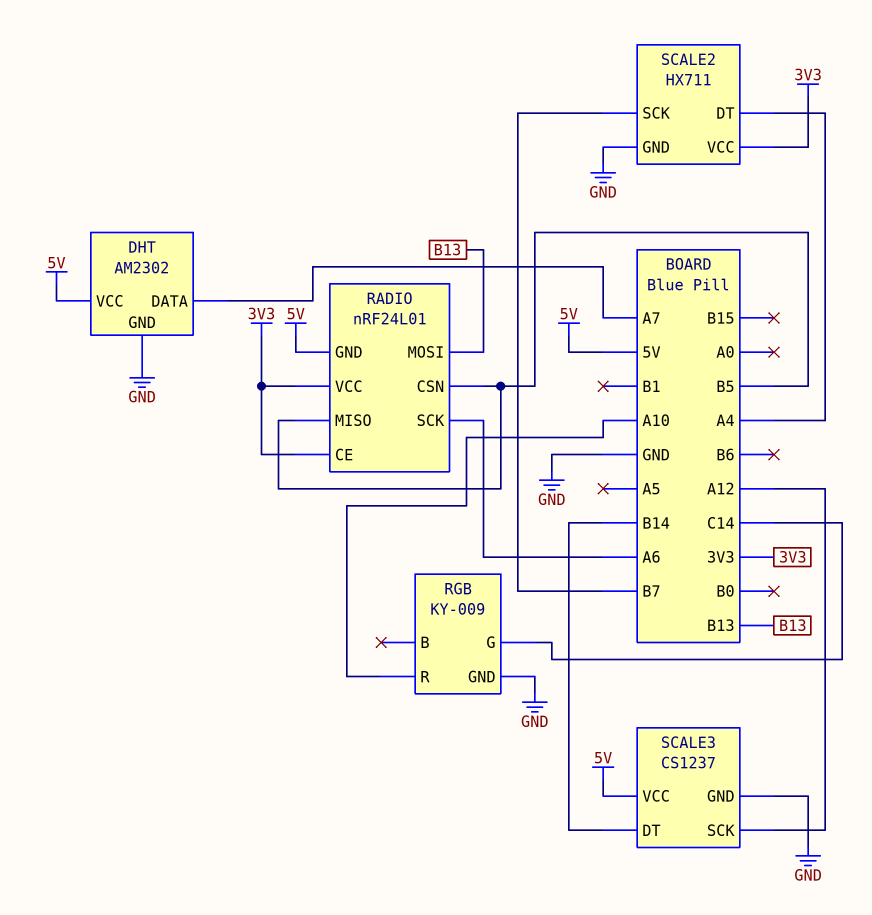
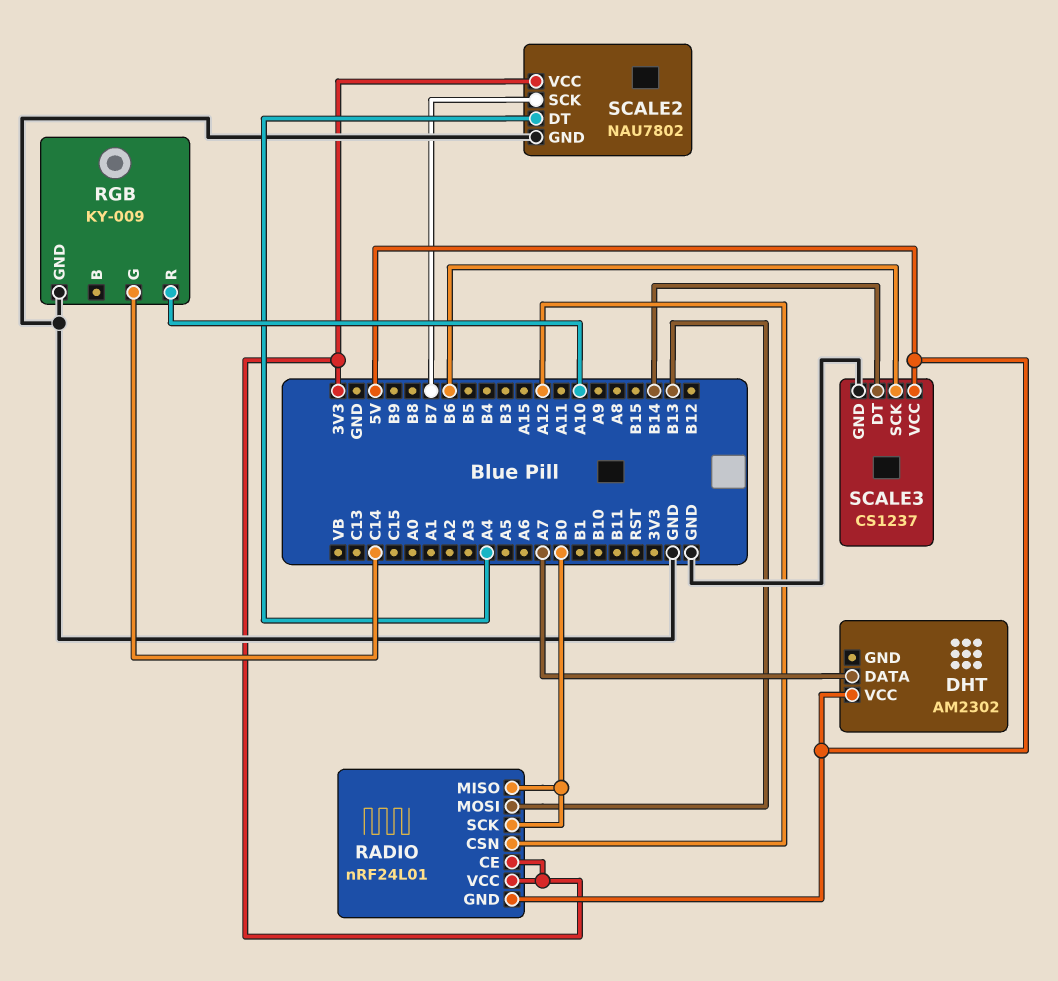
DHT pin GND: GND -> none
RADIO pin CSN: B5 -> A12
RADIO pin MISO: B5 -> B0
RADIO pin SCK: A6 -> B0
SCALE2: HX711 -> NAU7802
SCALE3 pin SCK: A12 -> B6

